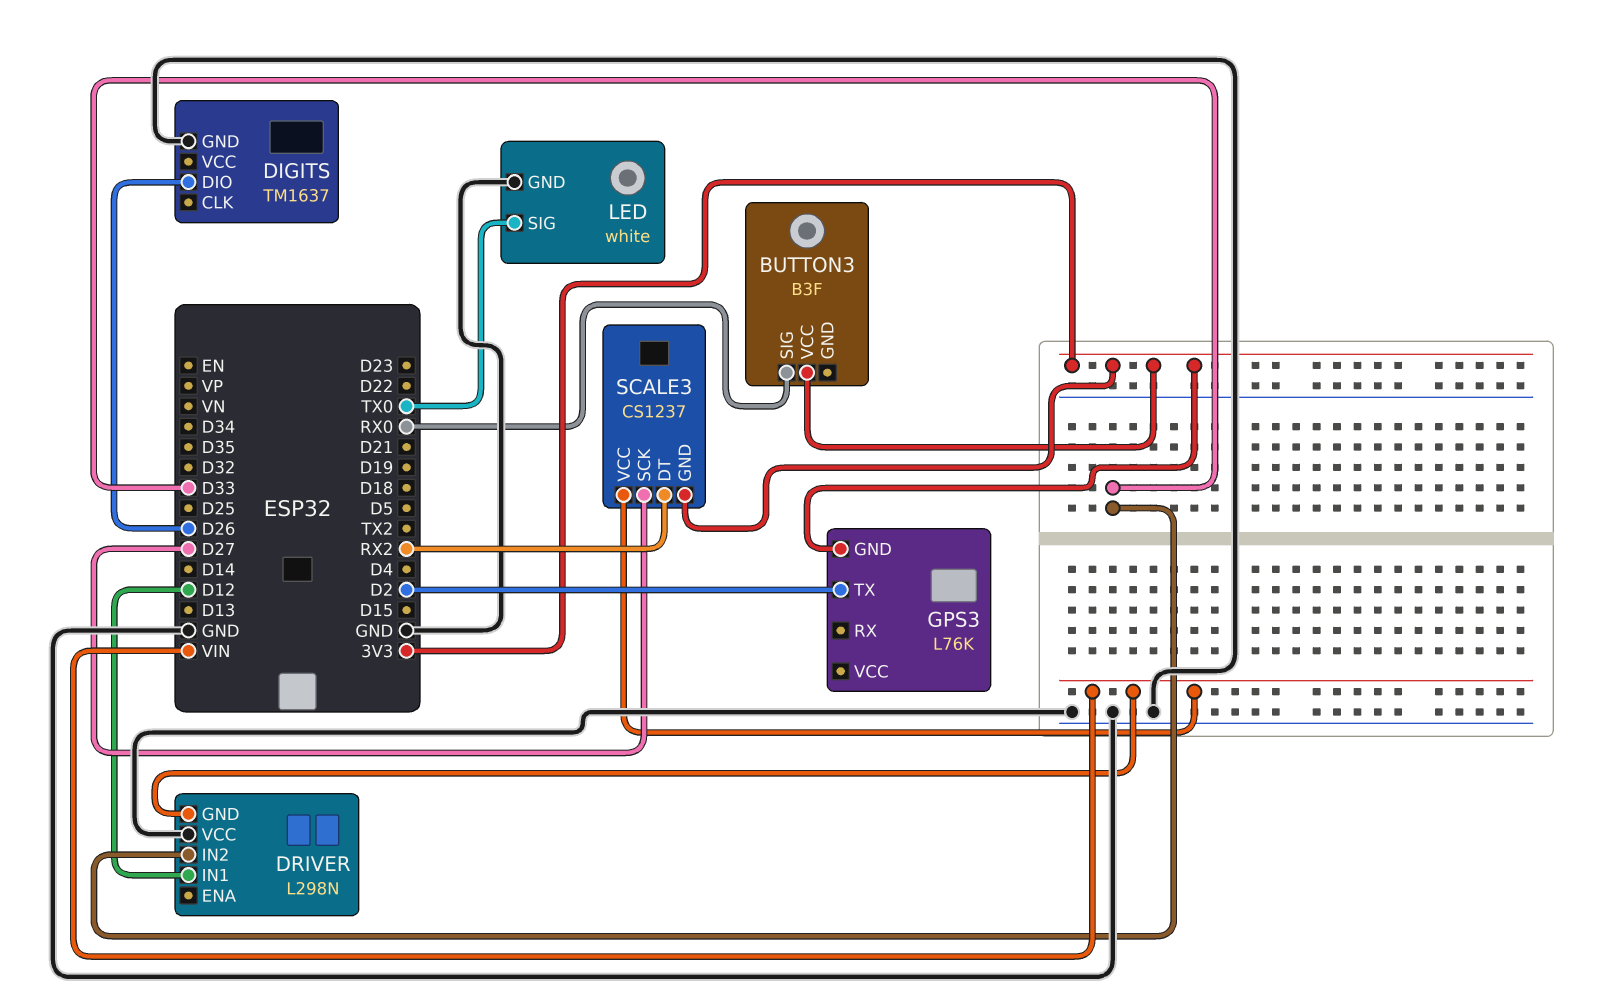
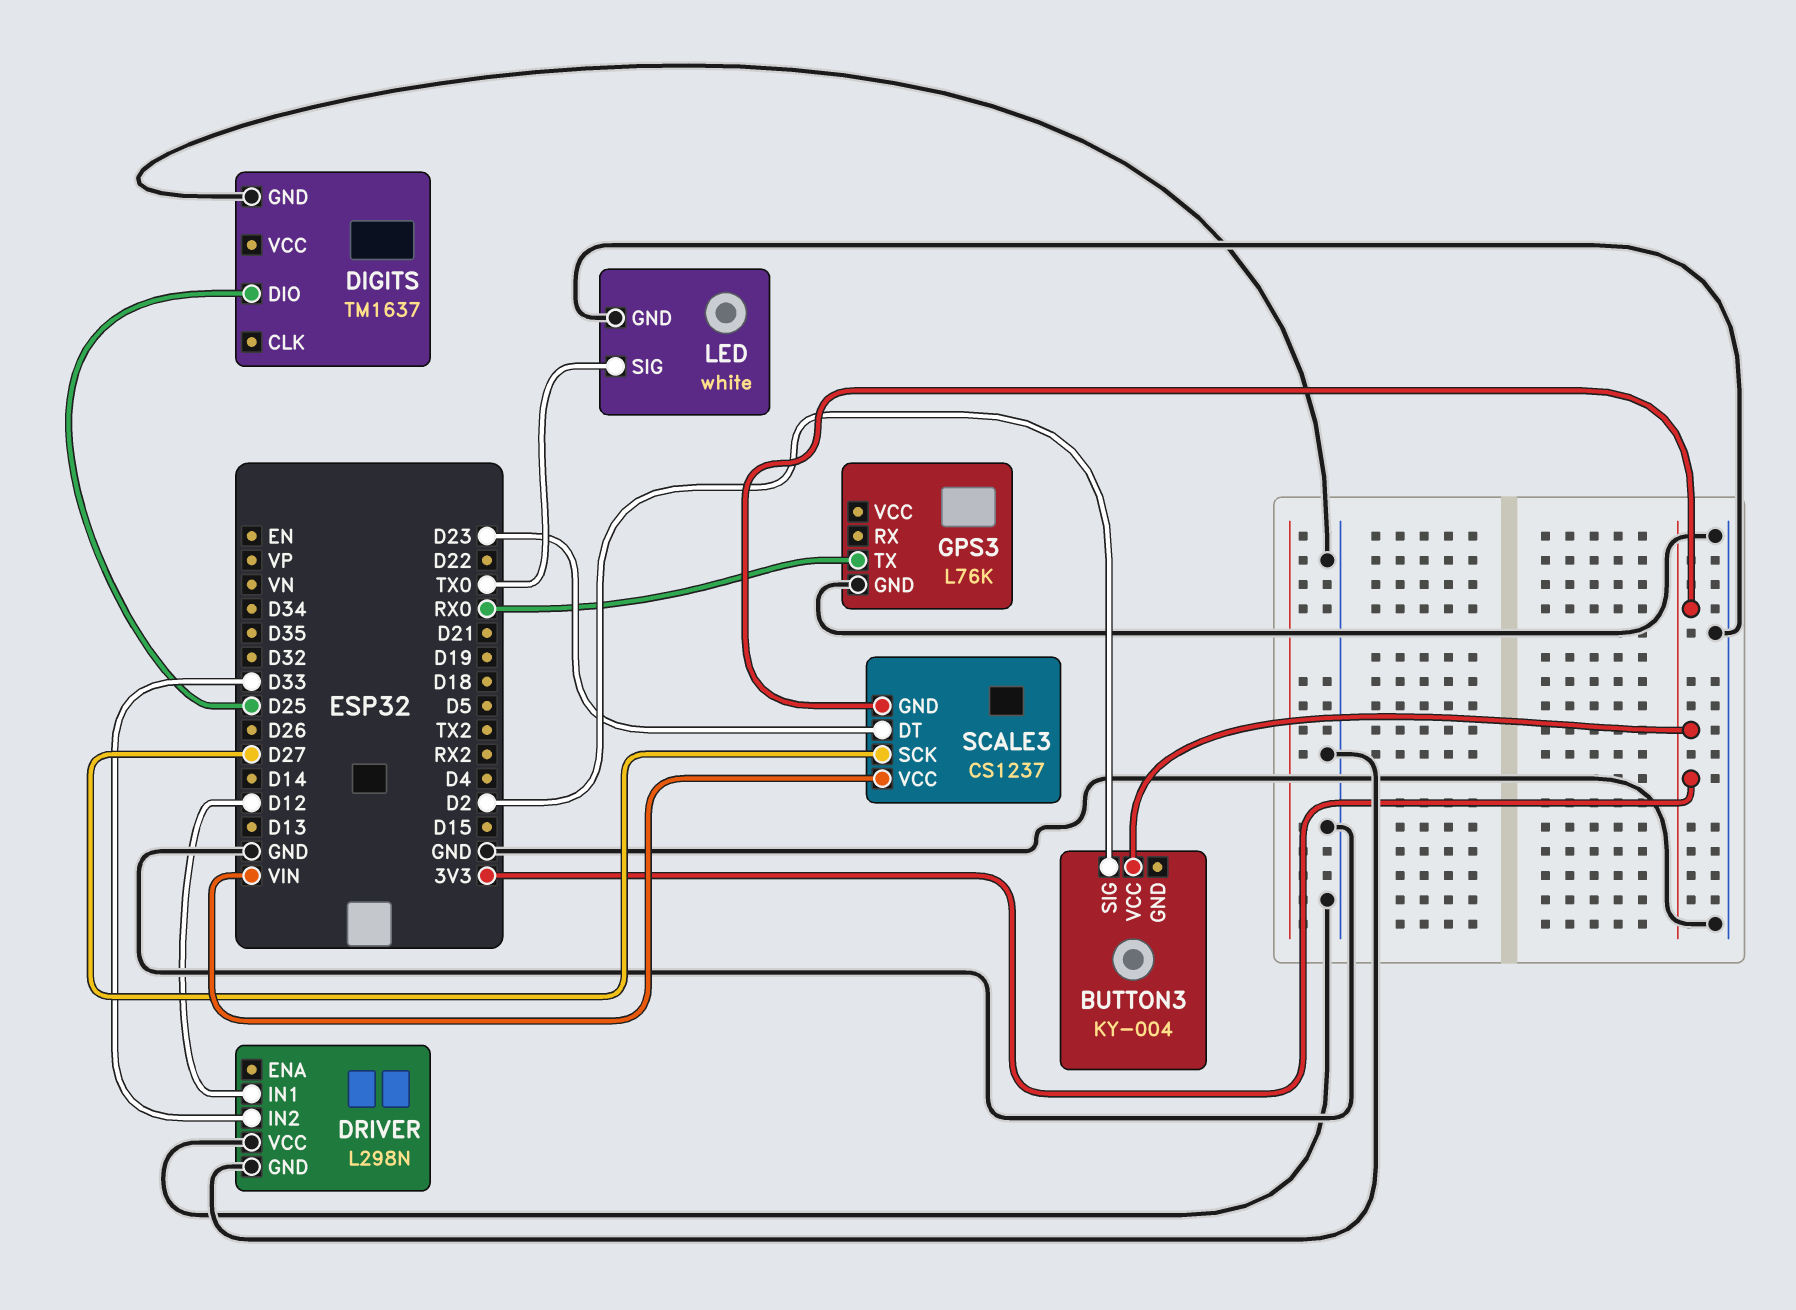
BUTTON3: B3F -> KY-004
BUTTON3 pin SIG: RX0 -> D2
DIGITS pin DIO: D26 -> D25
DRIVER pin GND: VIN -> GND
GPS3 pin GND: 3V3 -> GND
GPS3 pin TX: D2 -> RX0
SCALE3 pin DT: RX2 -> D23

